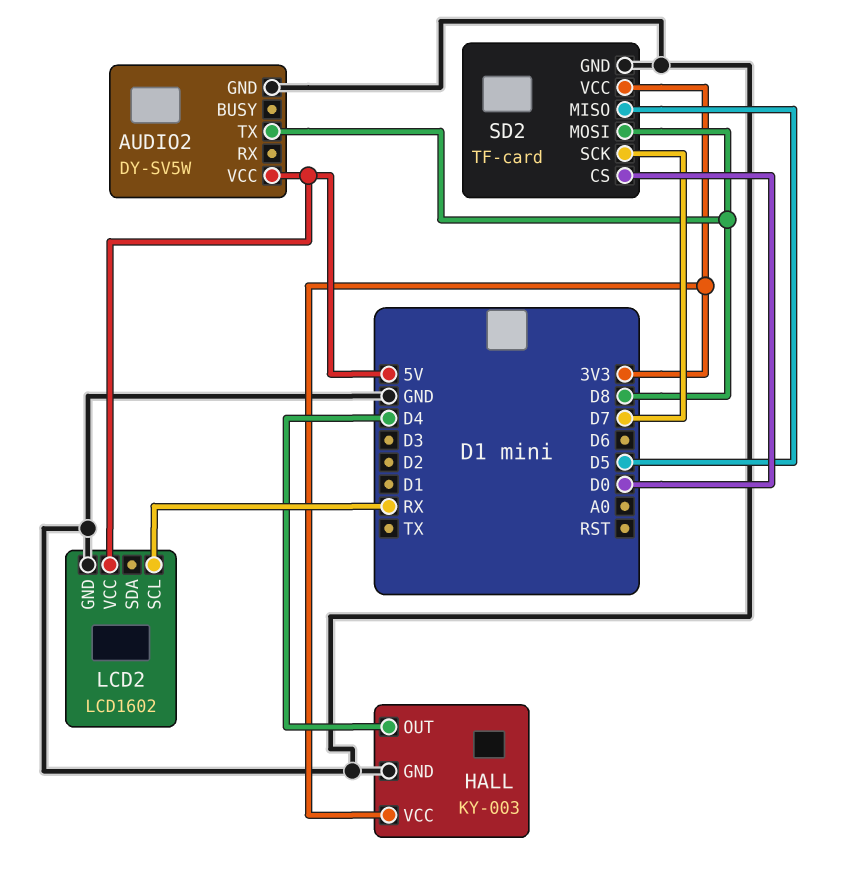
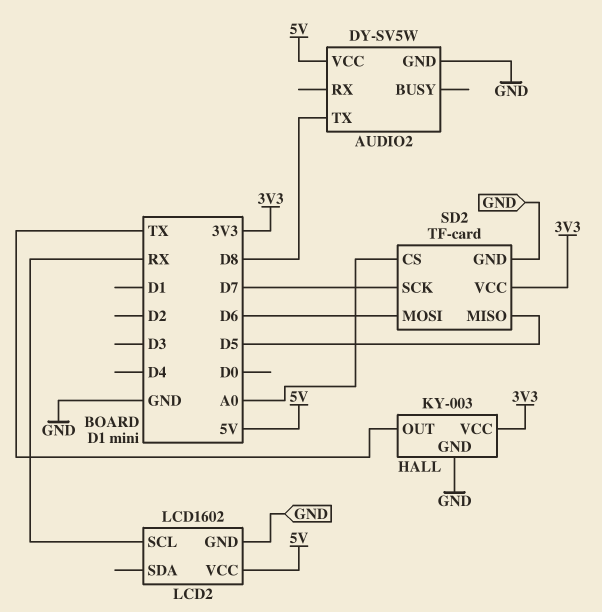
HALL pin OUT: D4 -> TX
SD2 pin CS: D0 -> A0
SD2 pin MOSI: D8 -> D6

